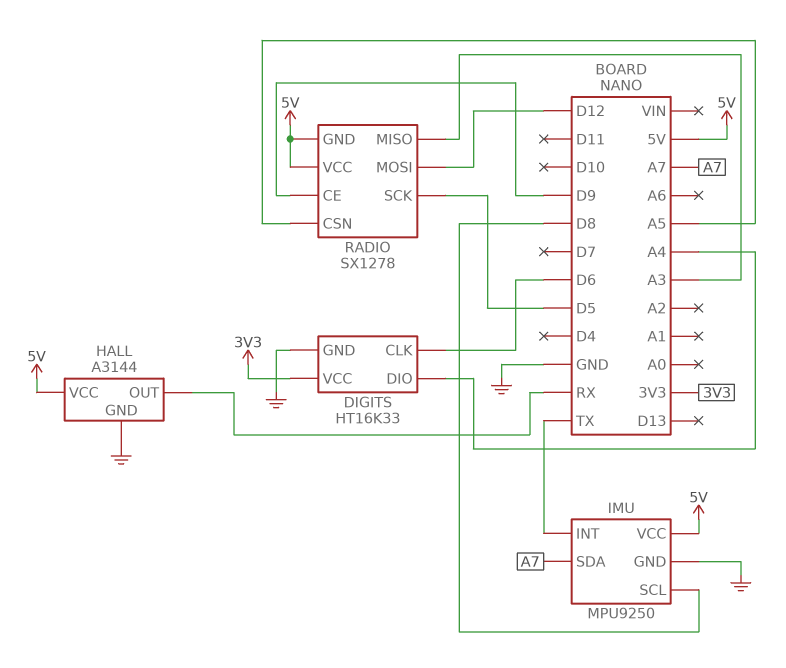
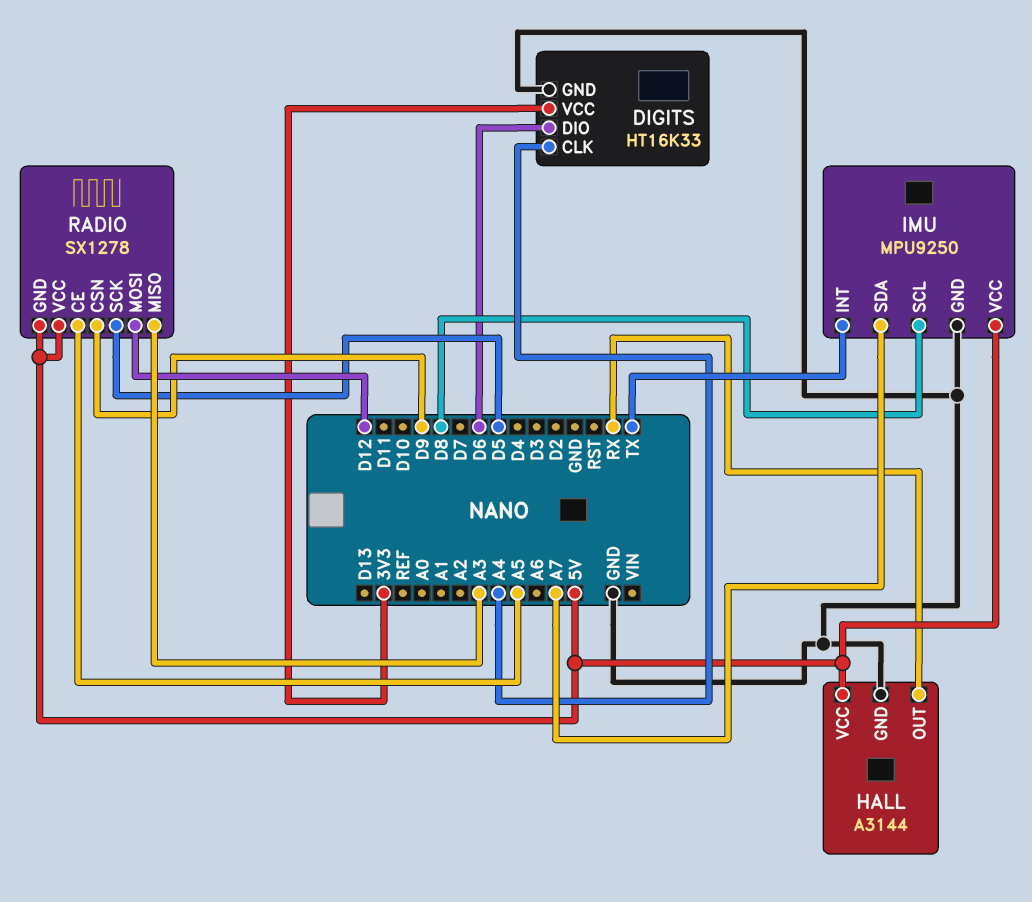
DIGITS pin CLK: D6 -> A4
DIGITS pin DIO: A4 -> D6
RADIO pin CE: D9 -> A5
RADIO pin CSN: A5 -> D9

